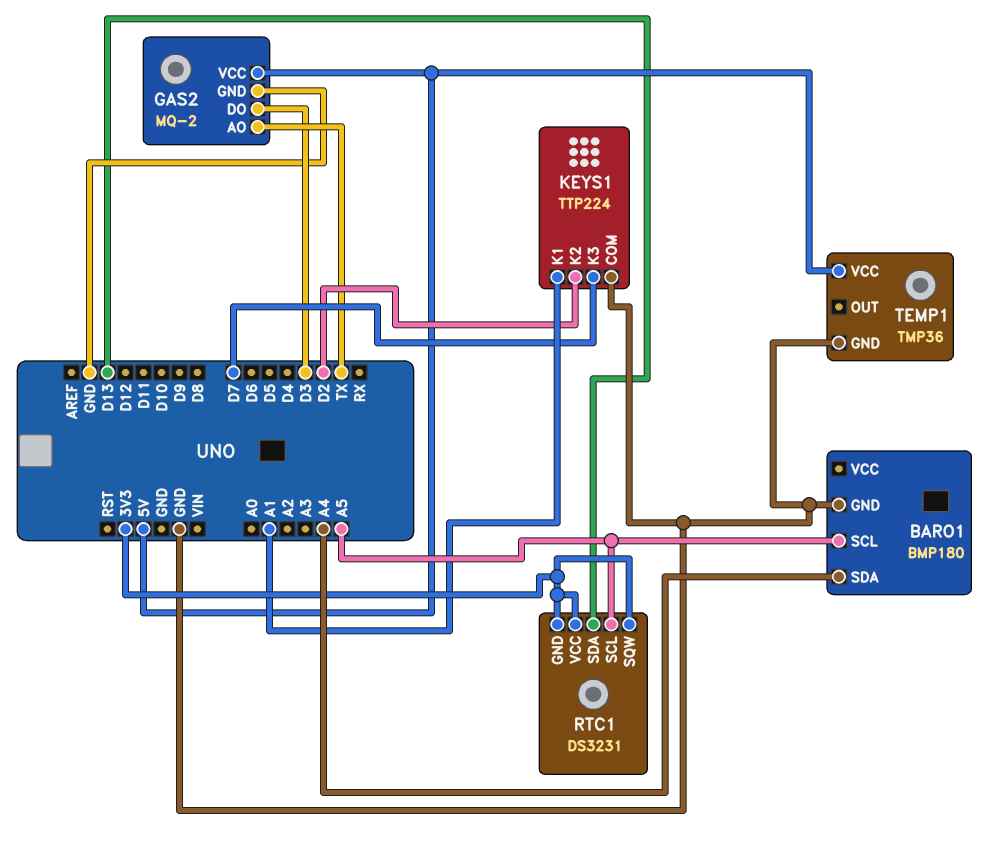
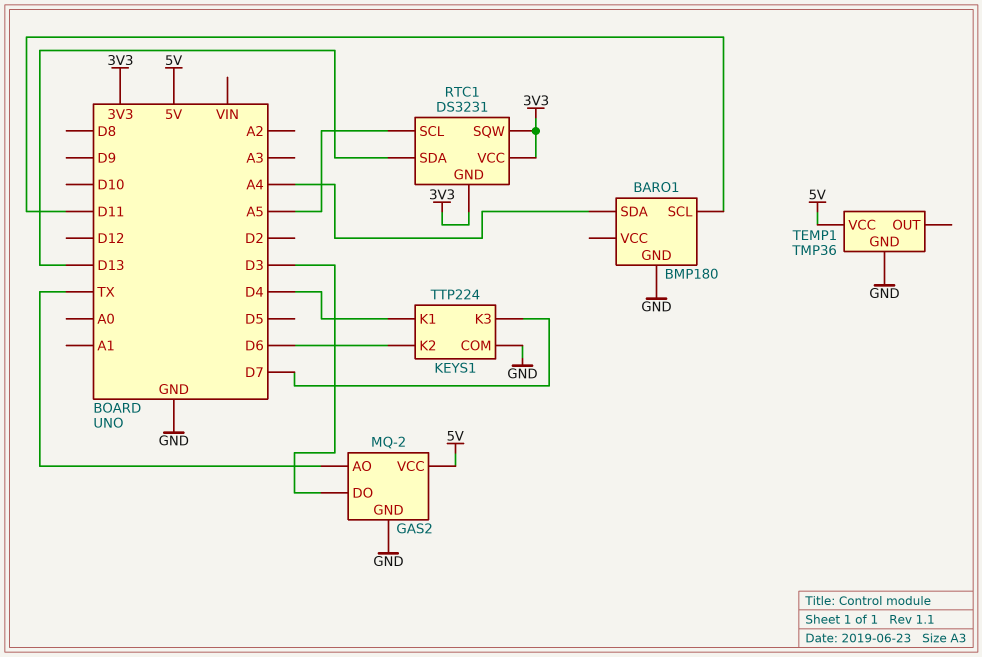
BARO1 pin SCL: A5 -> D11
KEYS1 pin K1: A1 -> D4
KEYS1 pin K2: D2 -> D6

